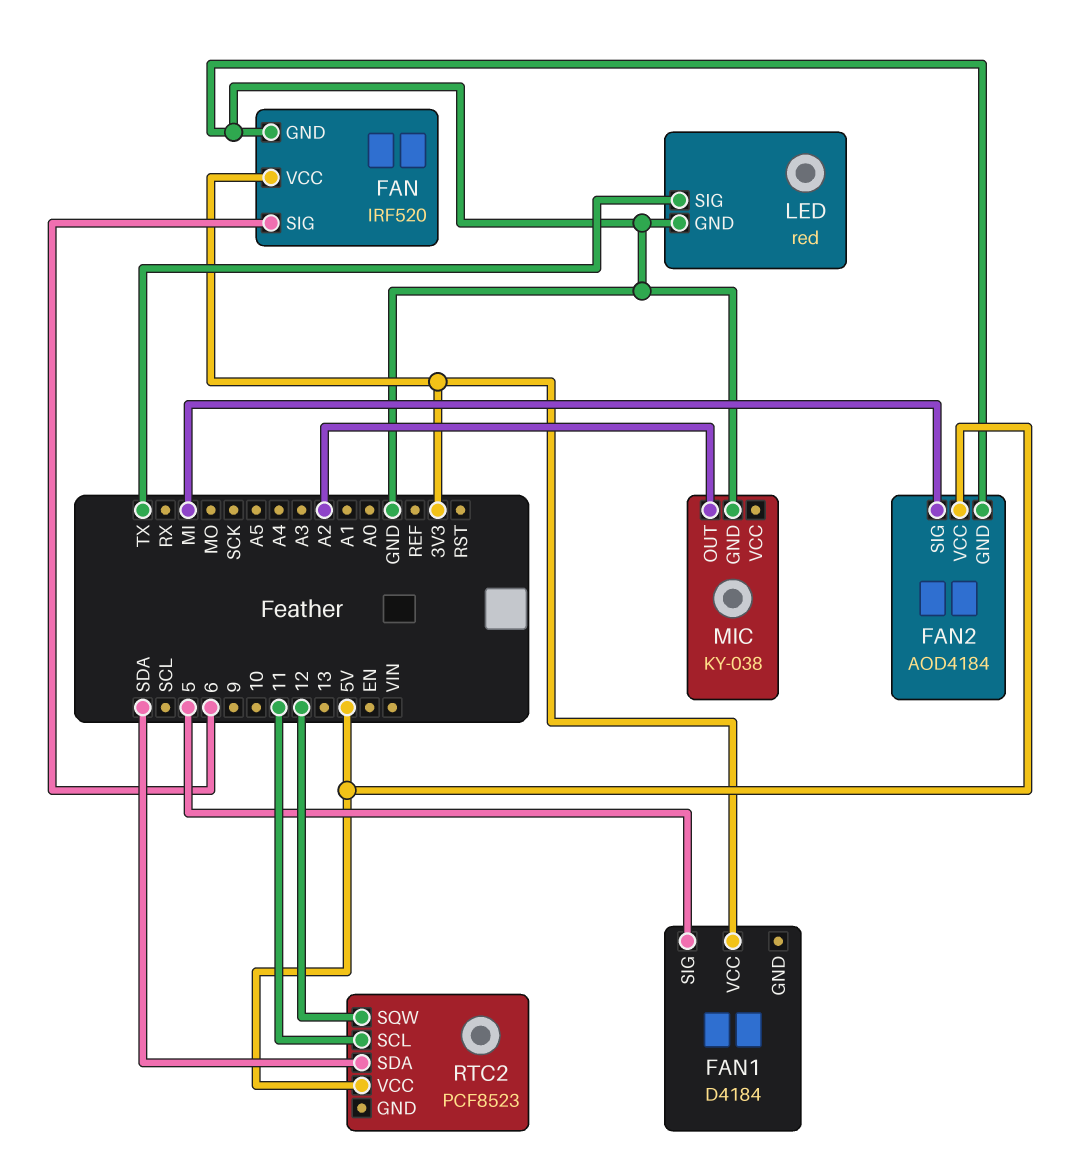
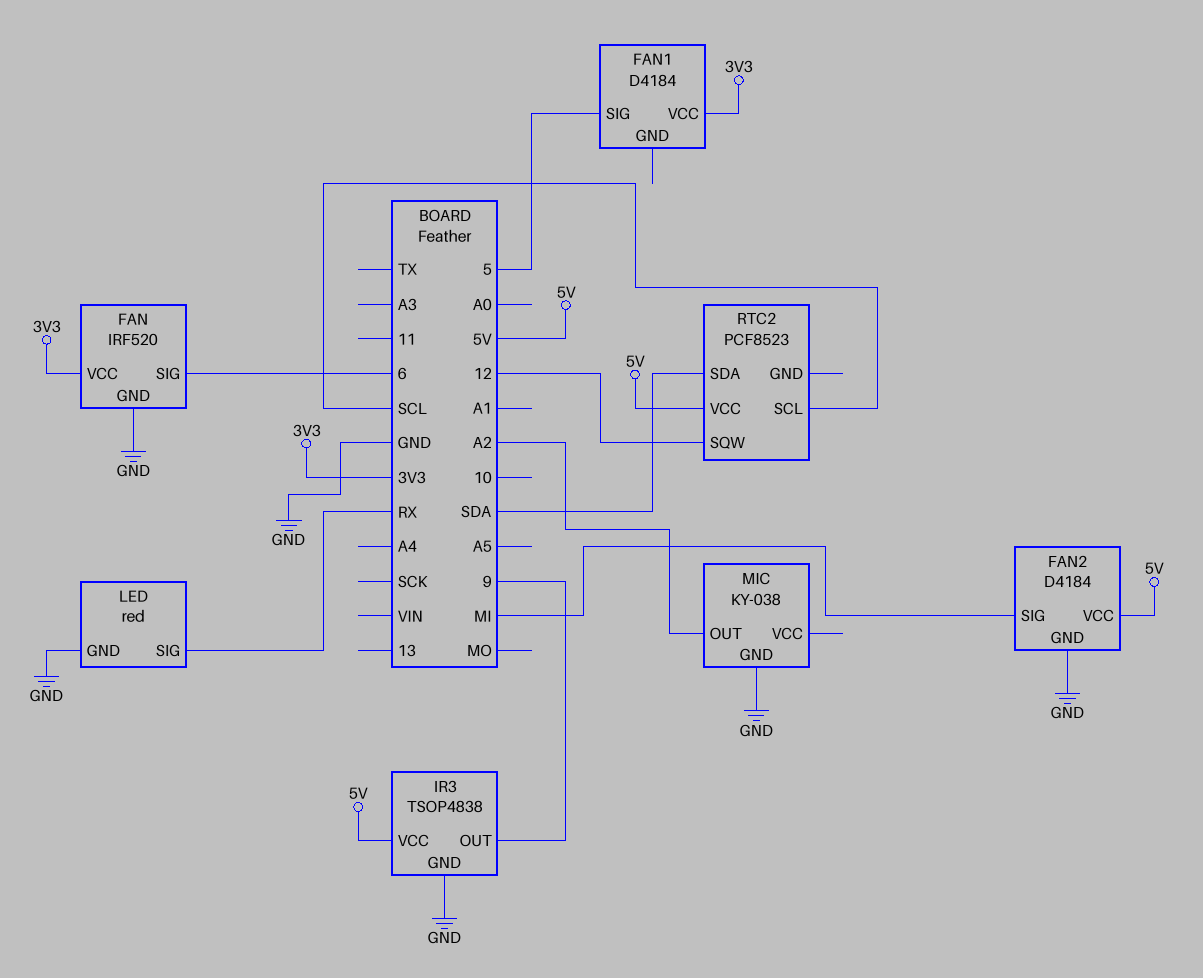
FAN2: AOD4184 -> D4184
IR3: none -> TSOP4838
IR3 pin GND: none -> GND
IR3 pin OUT: none -> 9
IR3 pin VCC: none -> 5V
LED pin SIG: TX -> RX
RTC2 pin SCL: 11 -> SCL

